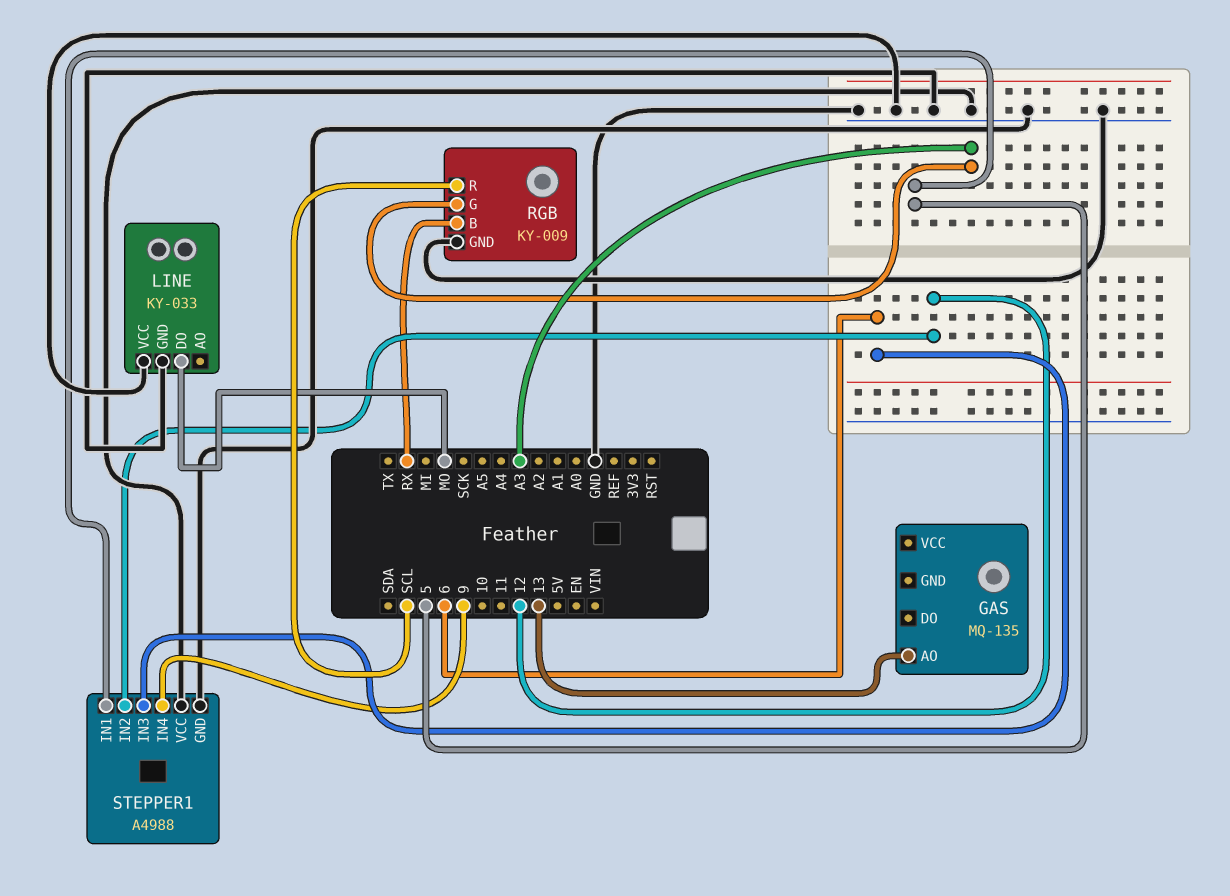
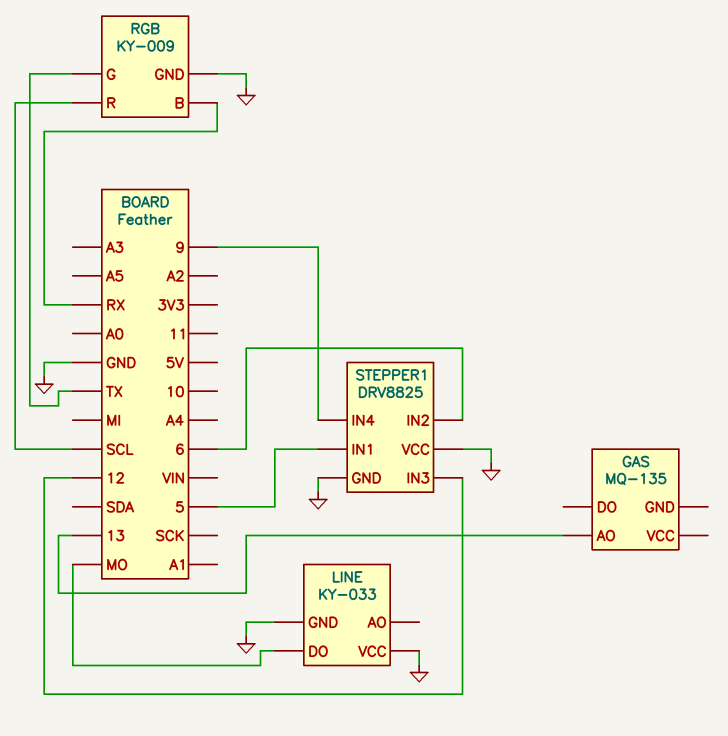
RGB pin G: A3 -> TX
STEPPER1: A4988 -> DRV8825
STEPPER1 pin IN2: 12 -> 6
STEPPER1 pin IN3: 6 -> 12

